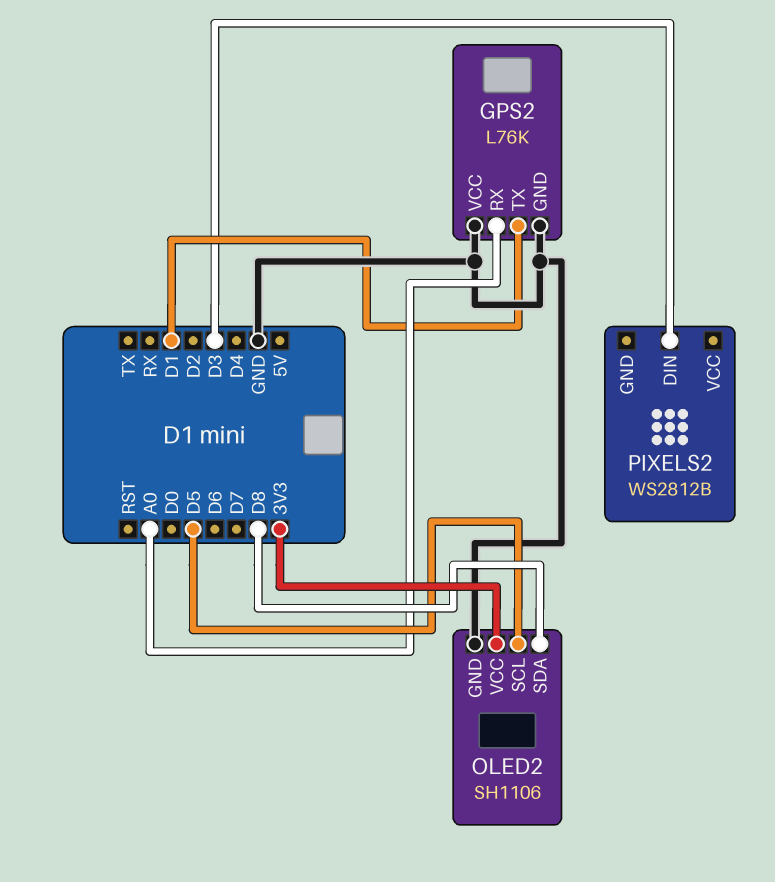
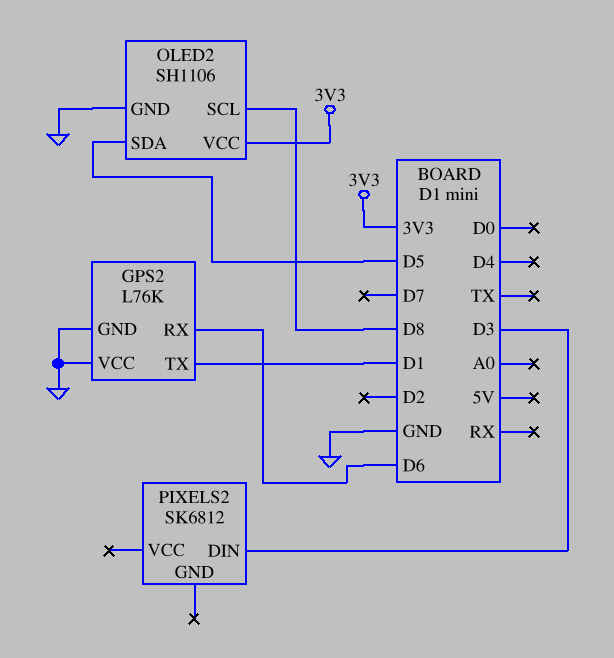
GPS2 pin RX: A0 -> D6
OLED2 pin SCL: D5 -> D8
OLED2 pin SDA: D8 -> D5
PIXELS2: WS2812B -> SK6812

